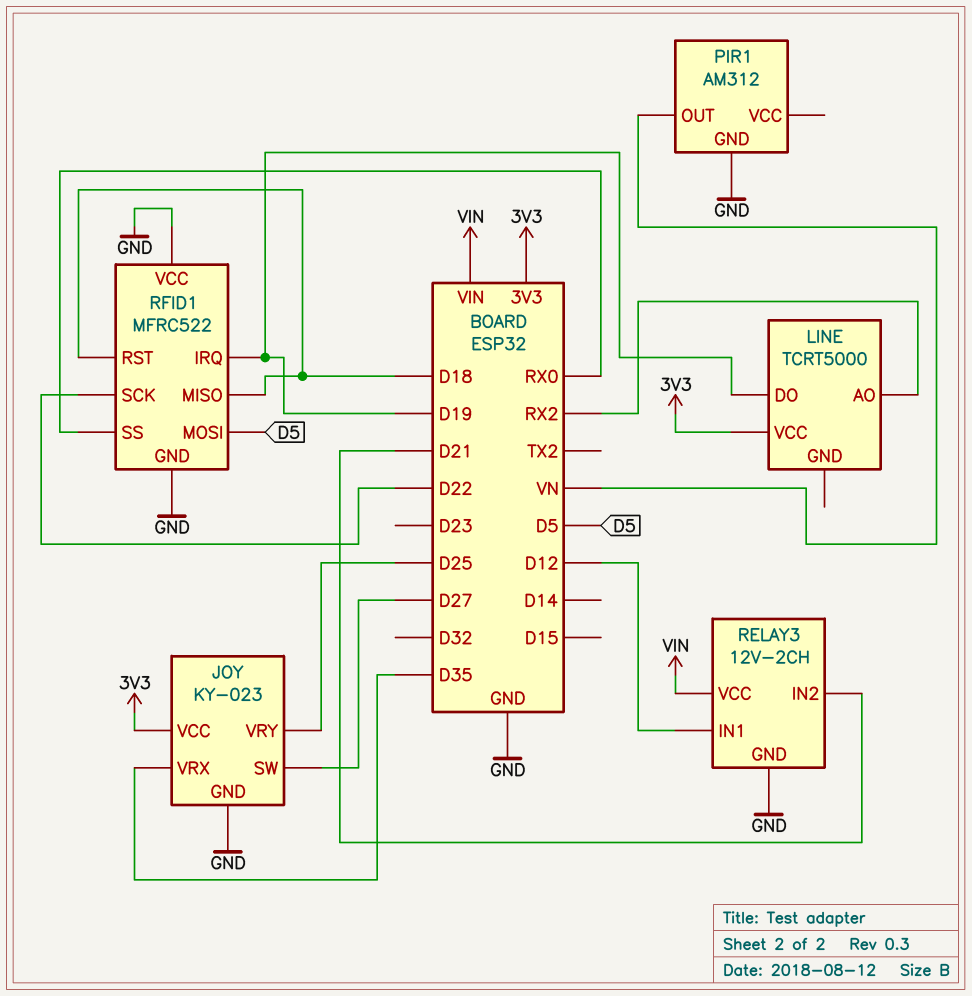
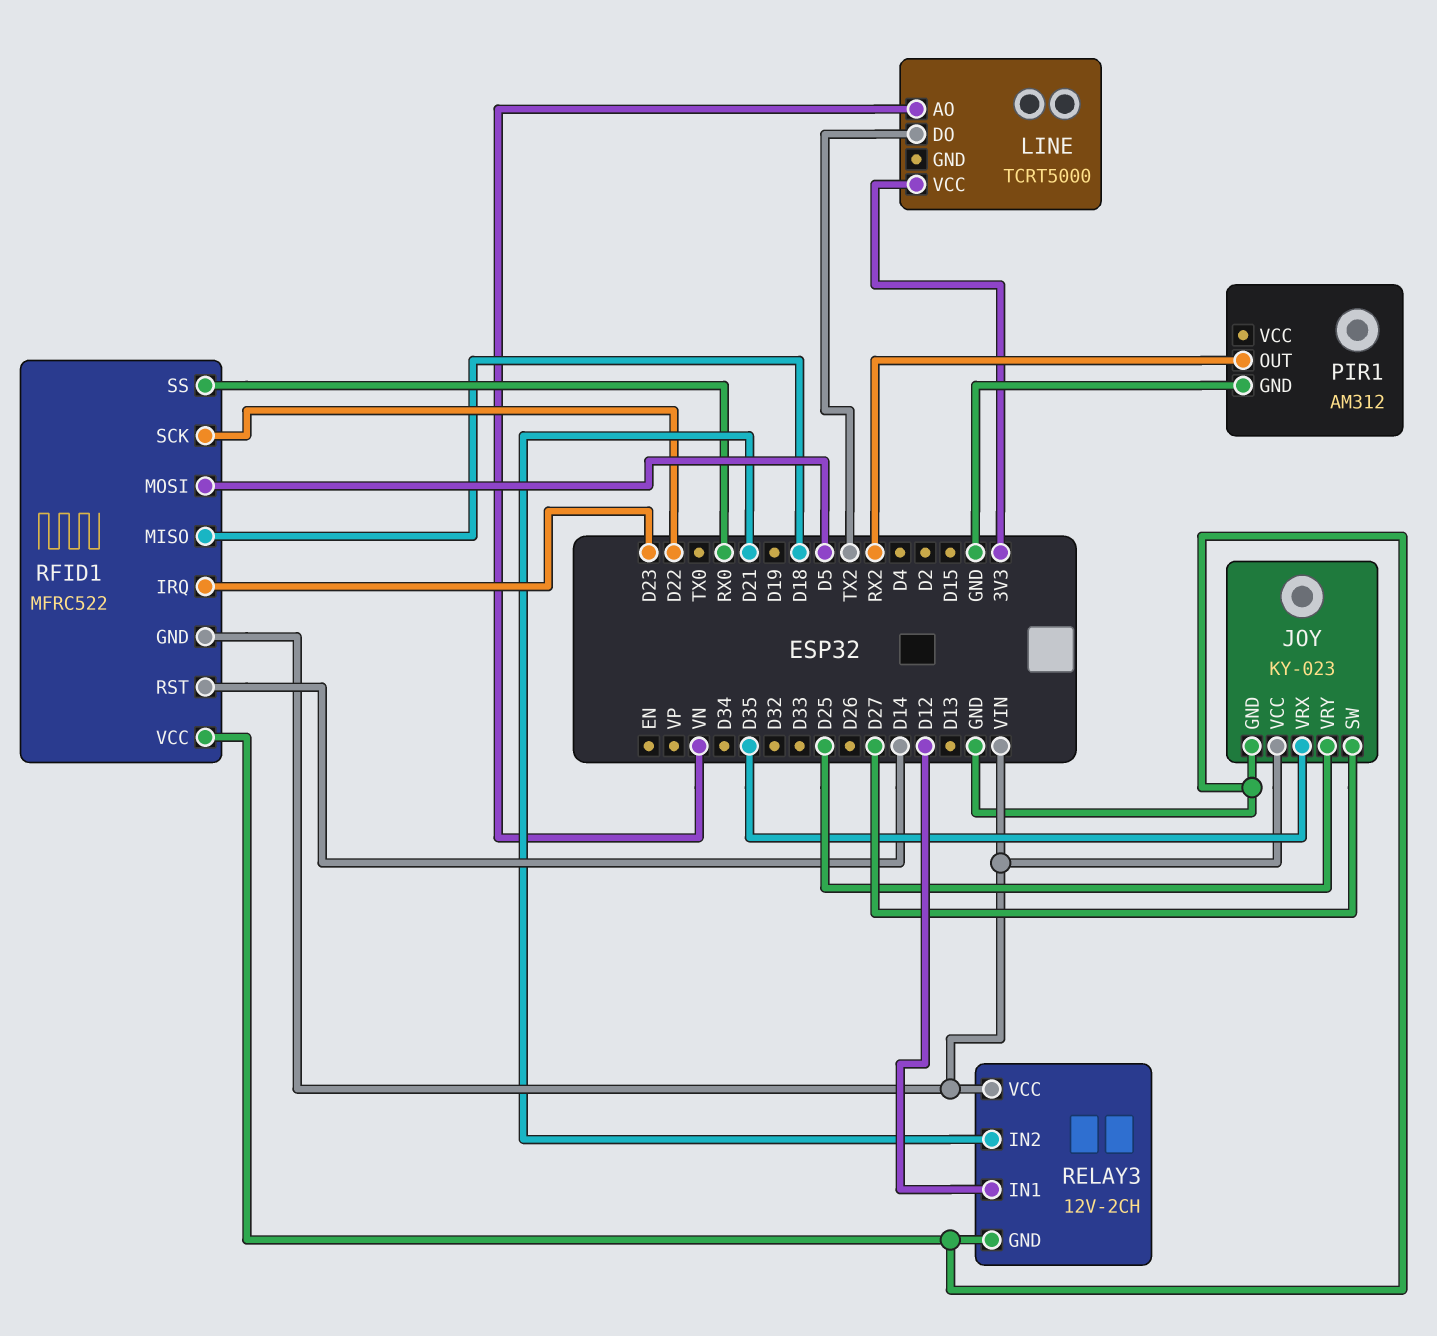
JOY pin VCC: 3V3 -> VIN
LINE pin AO: RX2 -> VN
LINE pin DO: D19 -> TX2
PIR1 pin OUT: VN -> RX2
RFID1 pin GND: GND -> VIN
RFID1 pin IRQ: D19 -> D23
RFID1 pin RST: D18 -> D14

